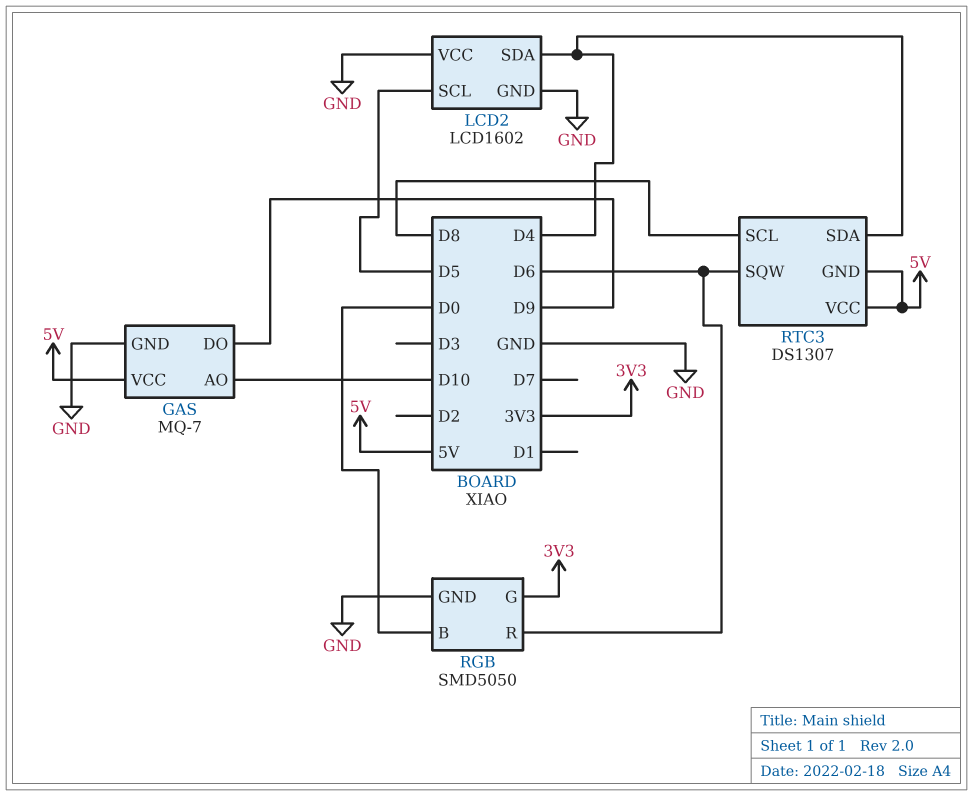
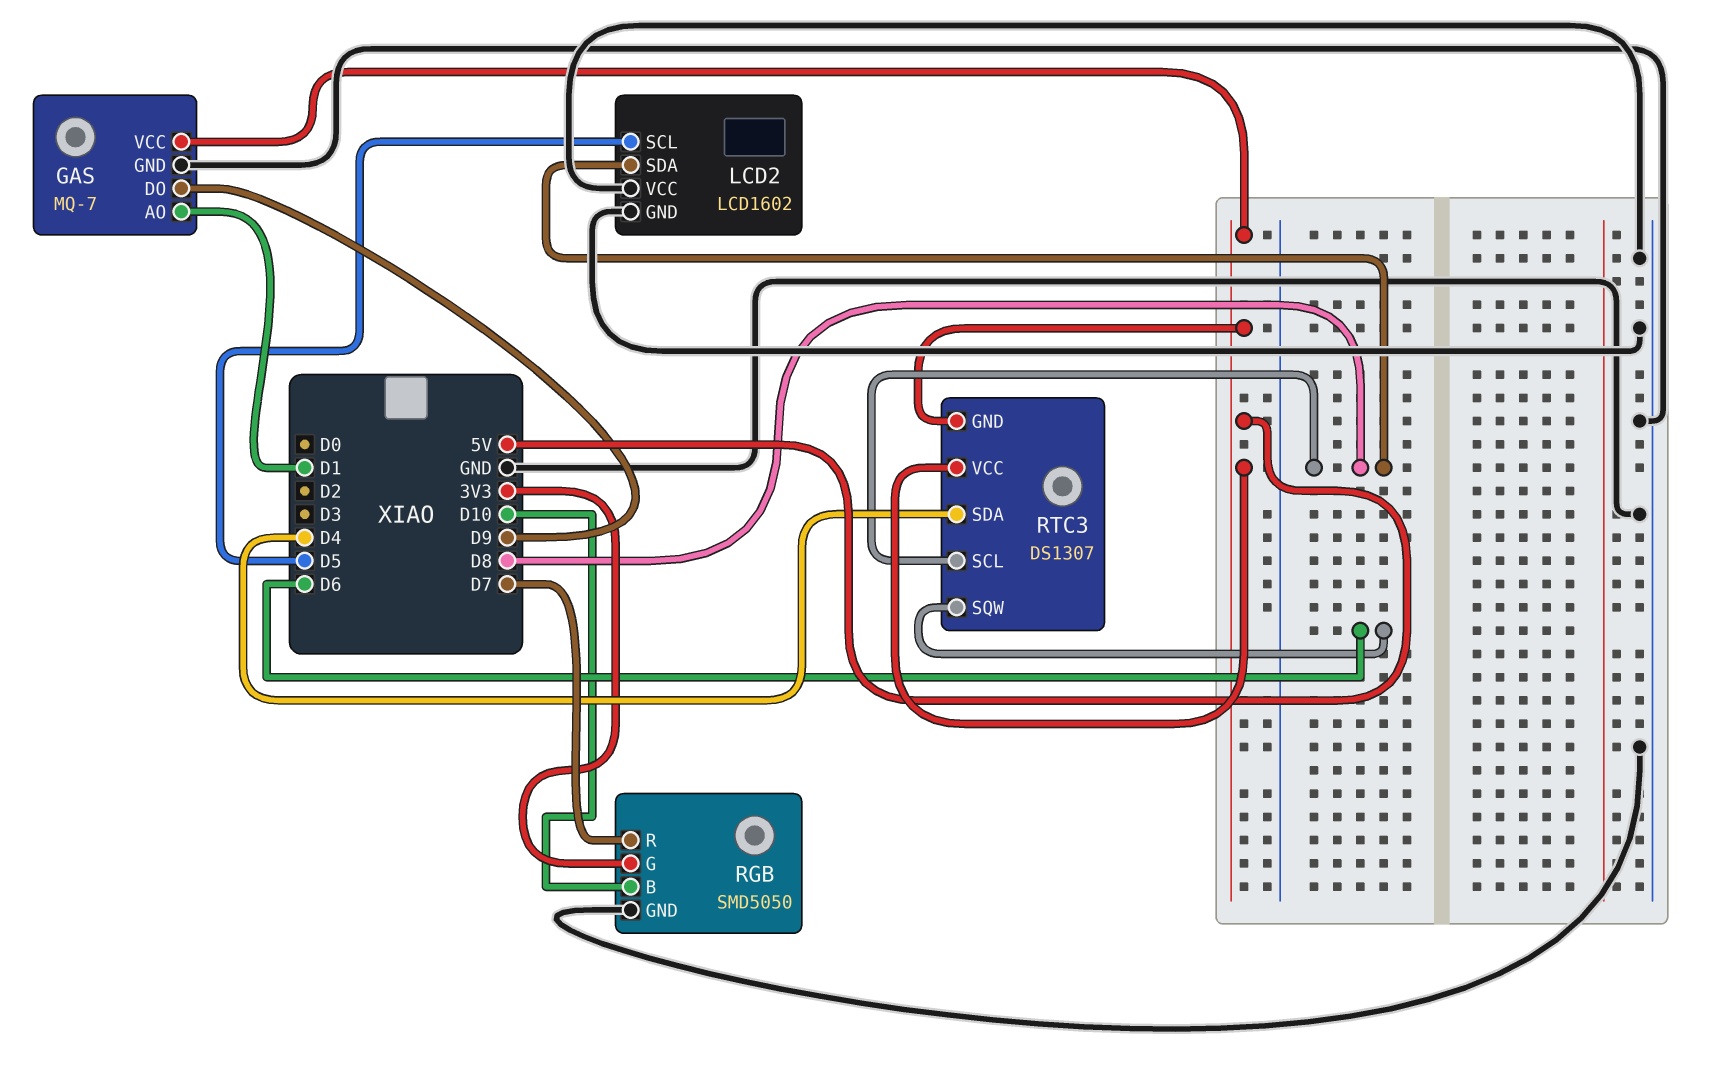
GAS pin AO: D10 -> D1
LCD2 pin SDA: D4 -> D8
RGB pin B: D0 -> D10
RGB pin R: D6 -> D7

